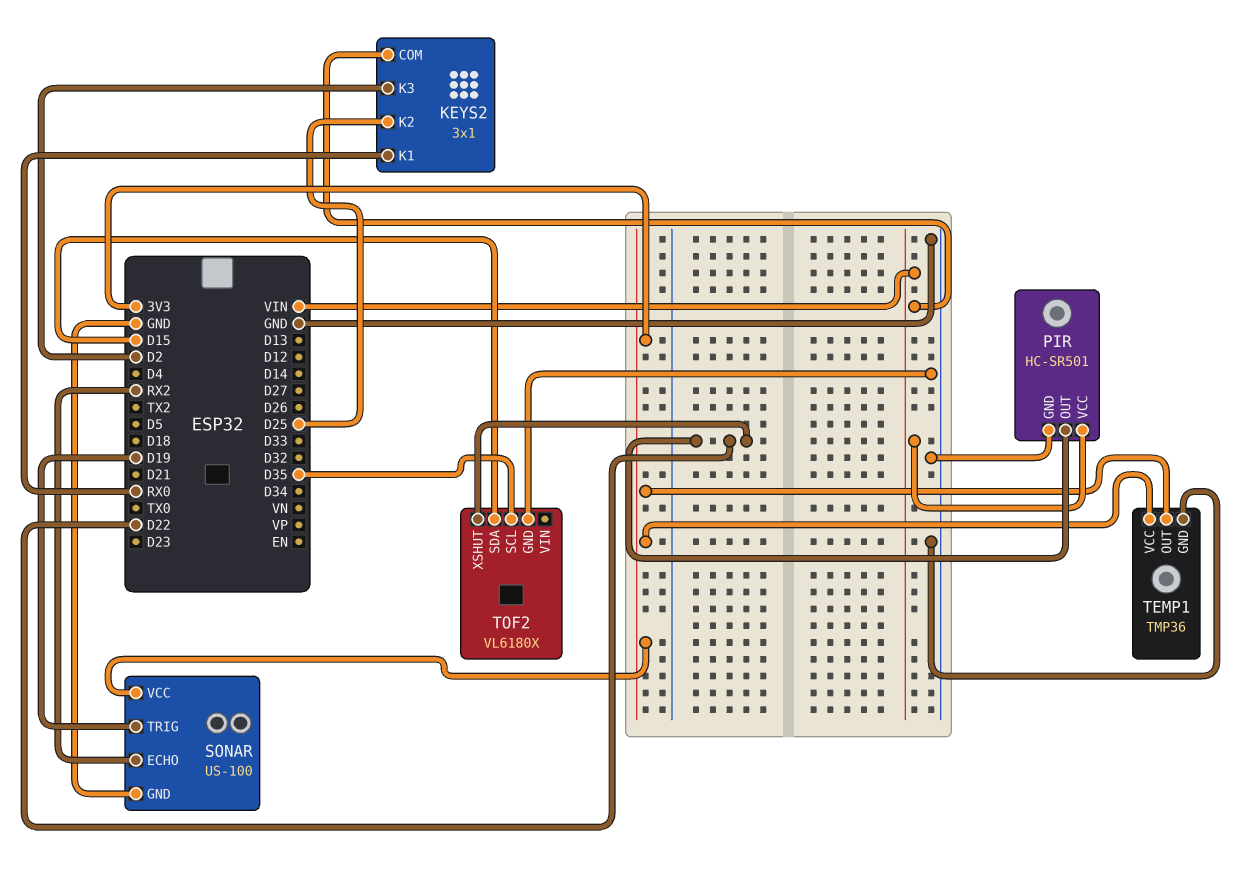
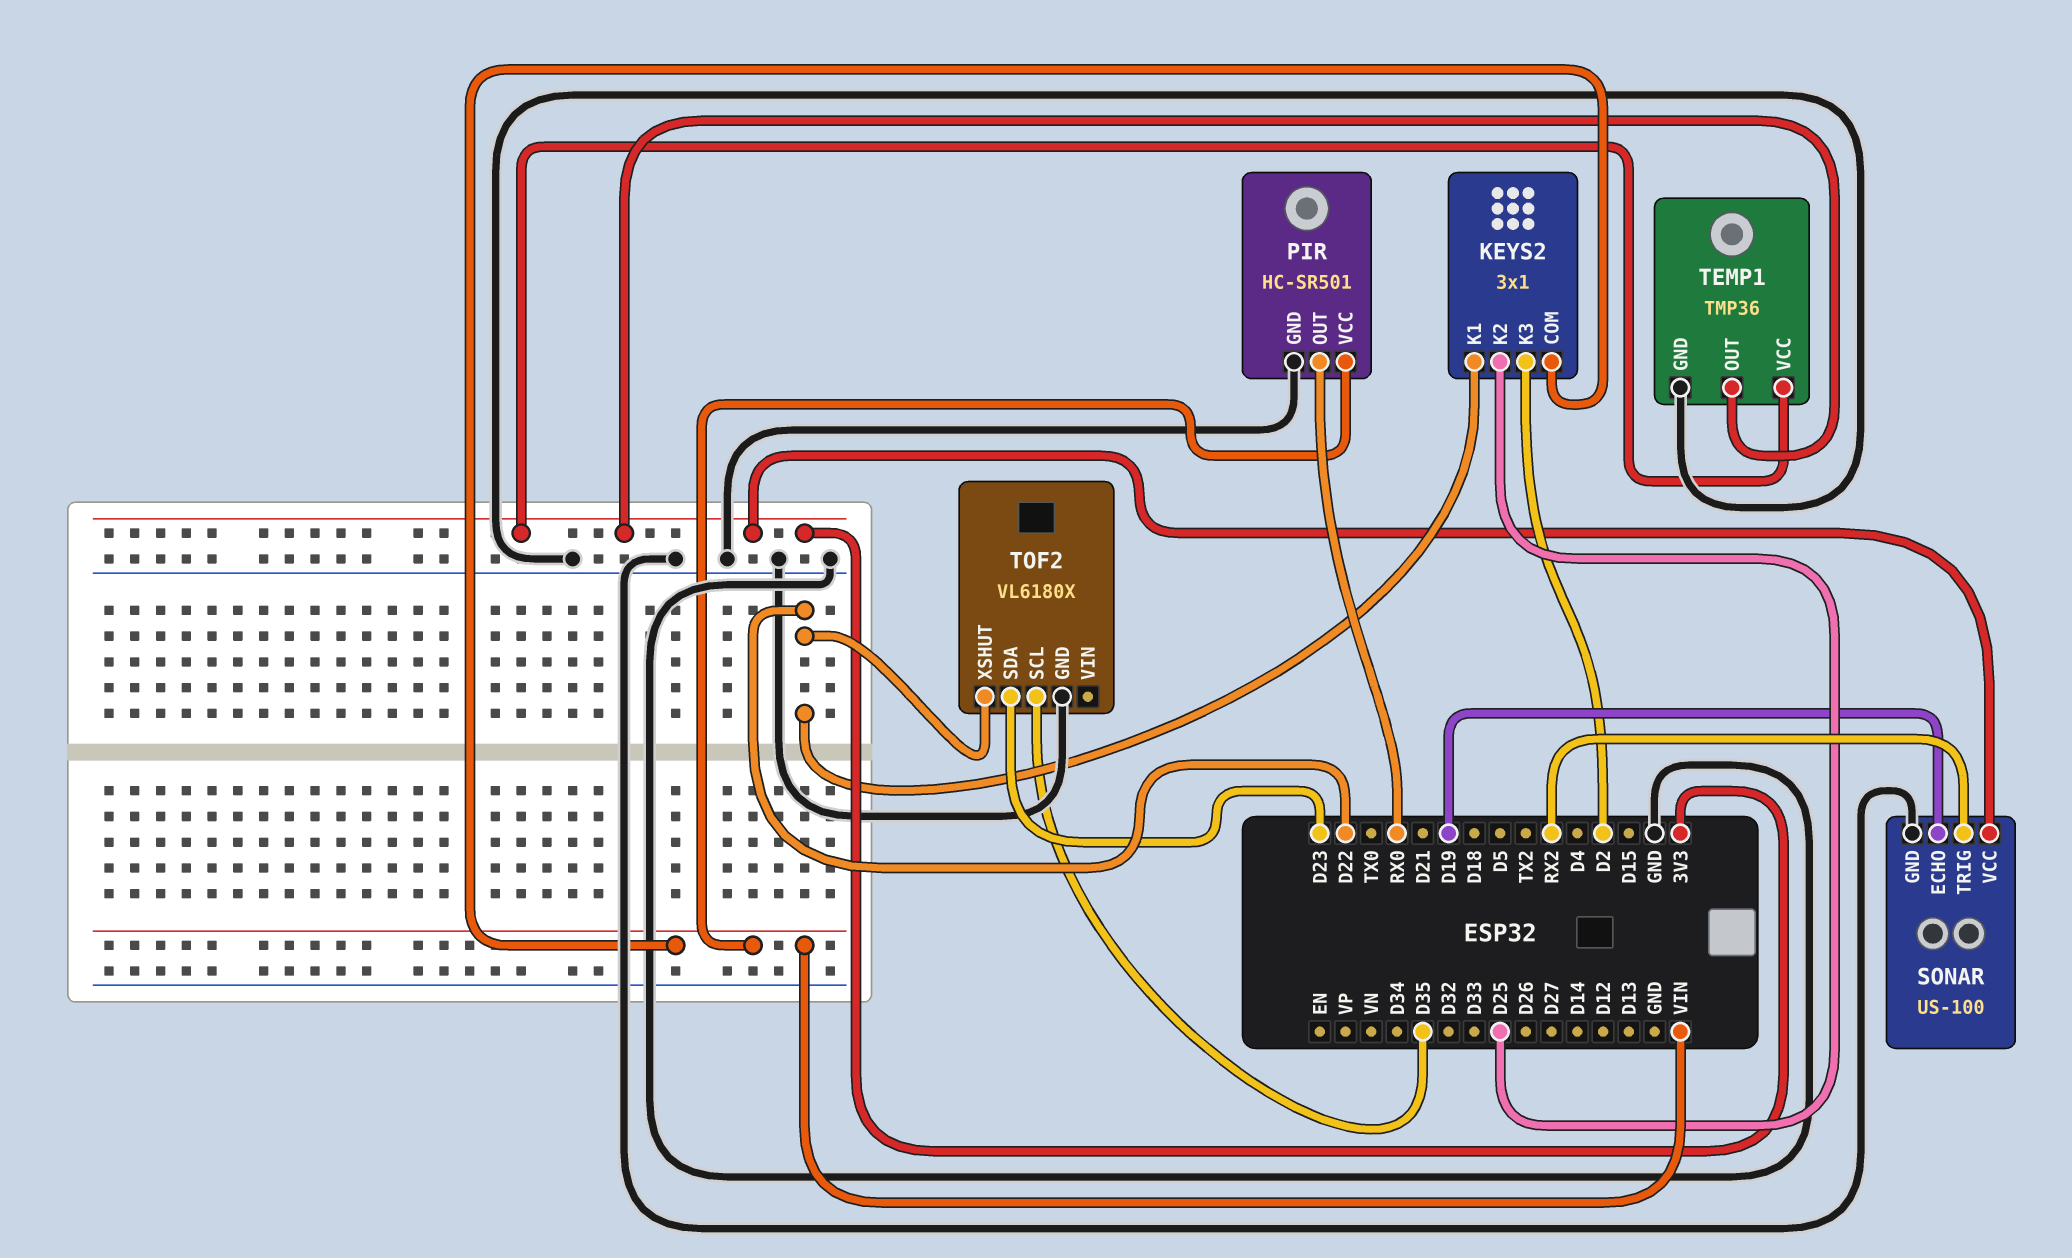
KEYS2 pin K1: RX0 -> D22
PIR pin OUT: D22 -> RX0
SONAR pin ECHO: RX2 -> D19
SONAR pin TRIG: D19 -> RX2
TOF2 pin SDA: D15 -> D23

